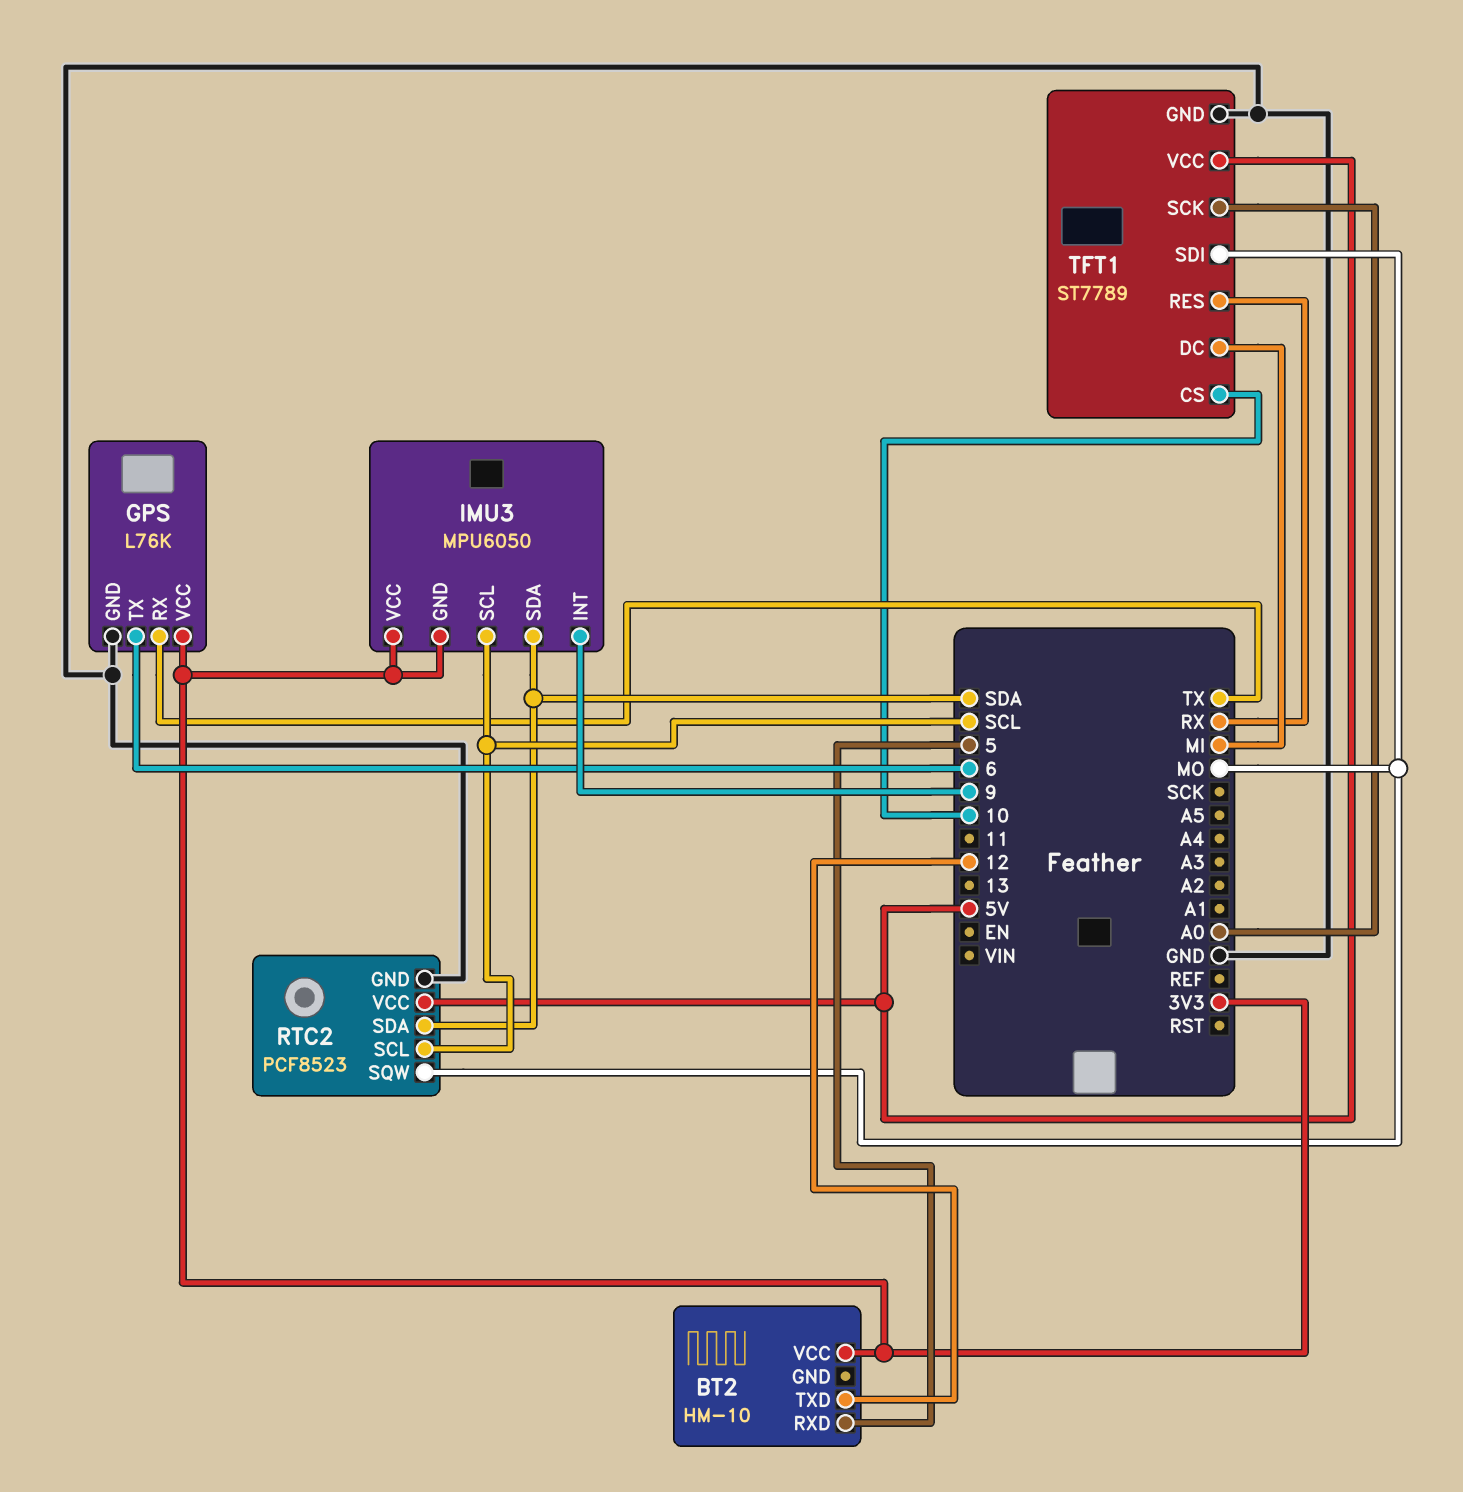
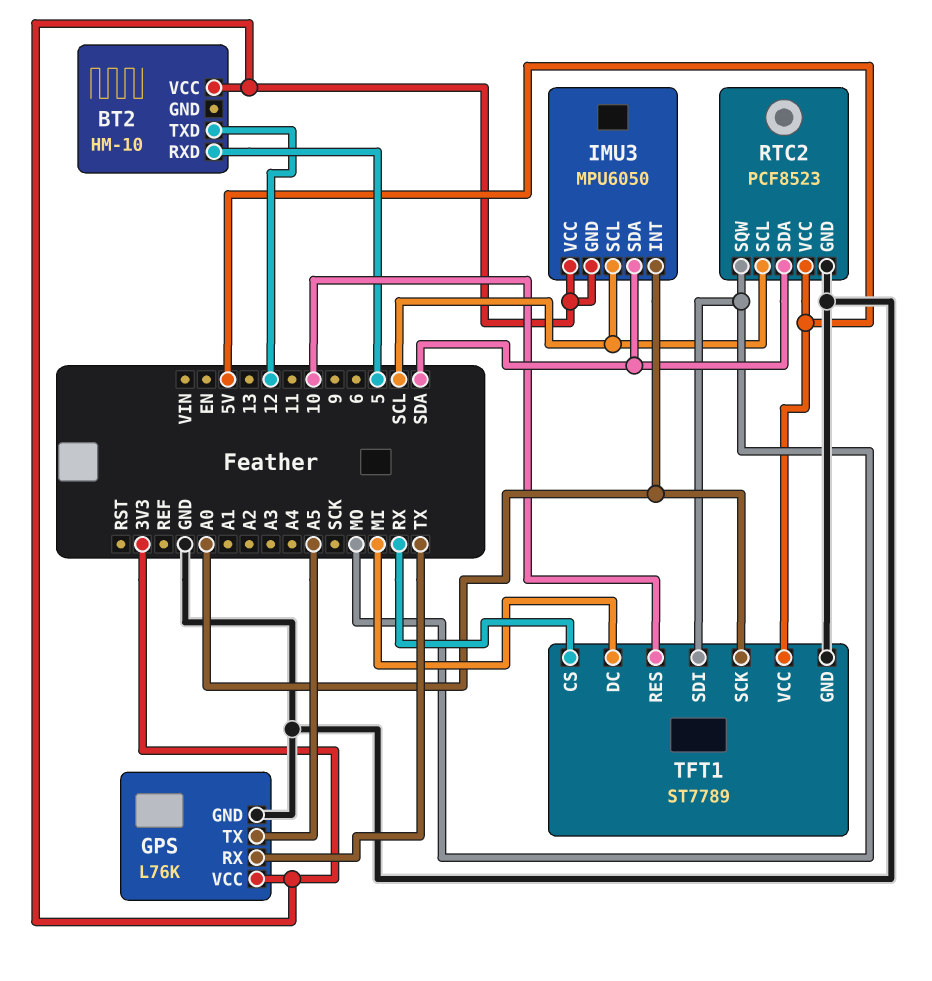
GPS pin TX: 6 -> A5
IMU3 pin INT: 9 -> A0
TFT1 pin CS: 10 -> RX
TFT1 pin RES: RX -> 10

